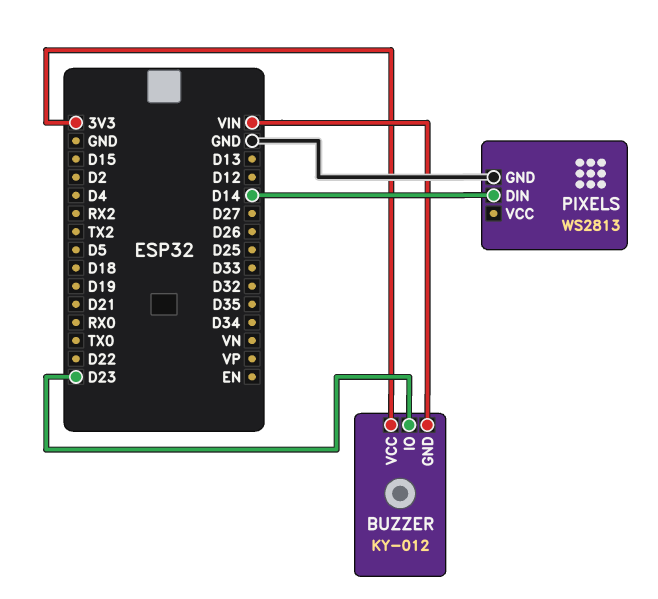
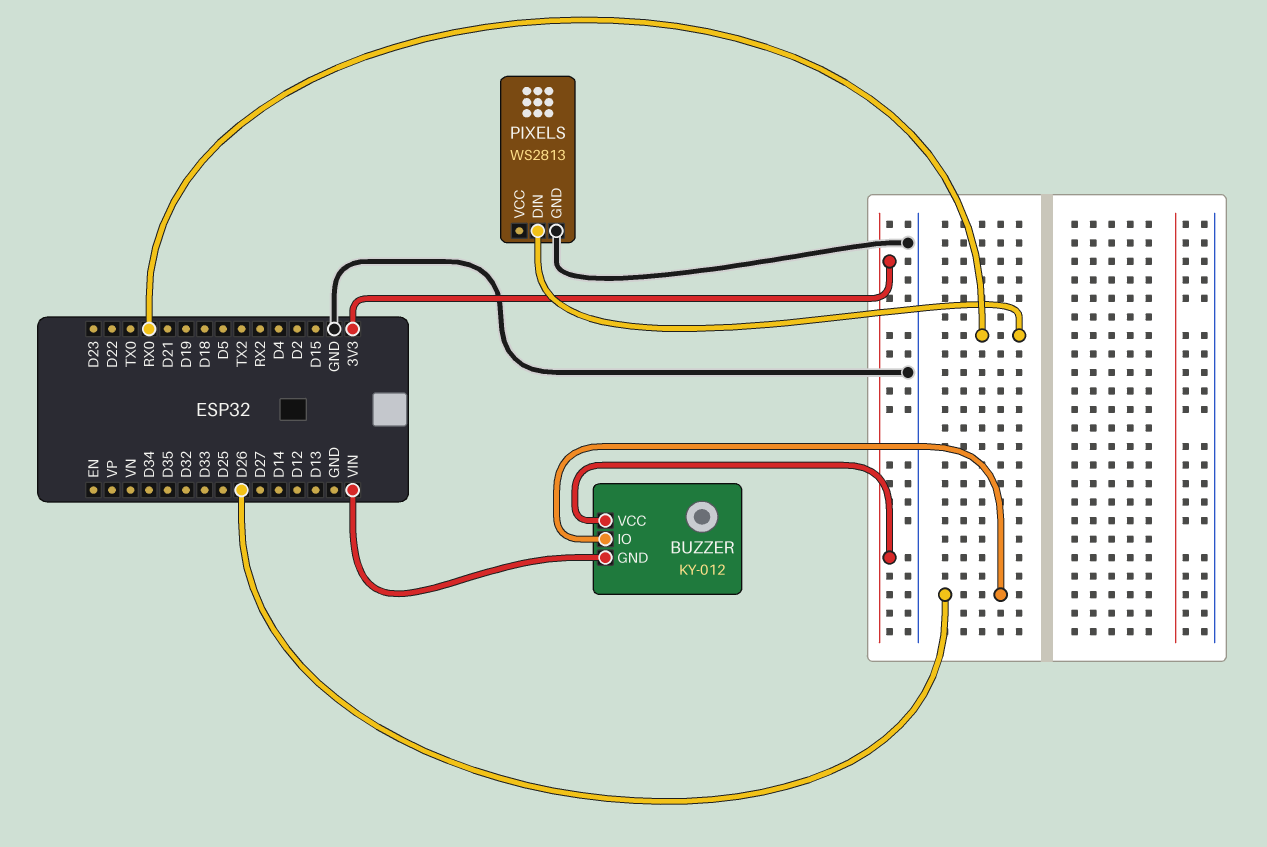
BUZZER pin IO: D23 -> D26
PIXELS pin DIN: D14 -> RX0

